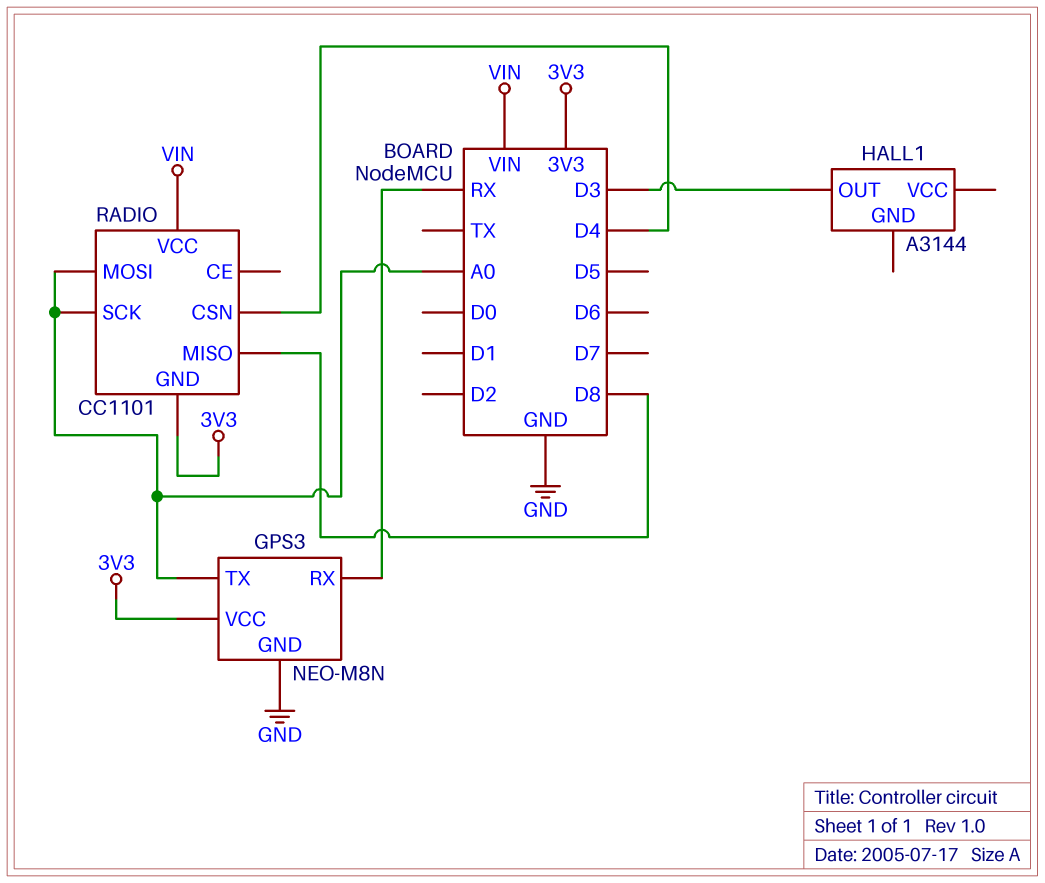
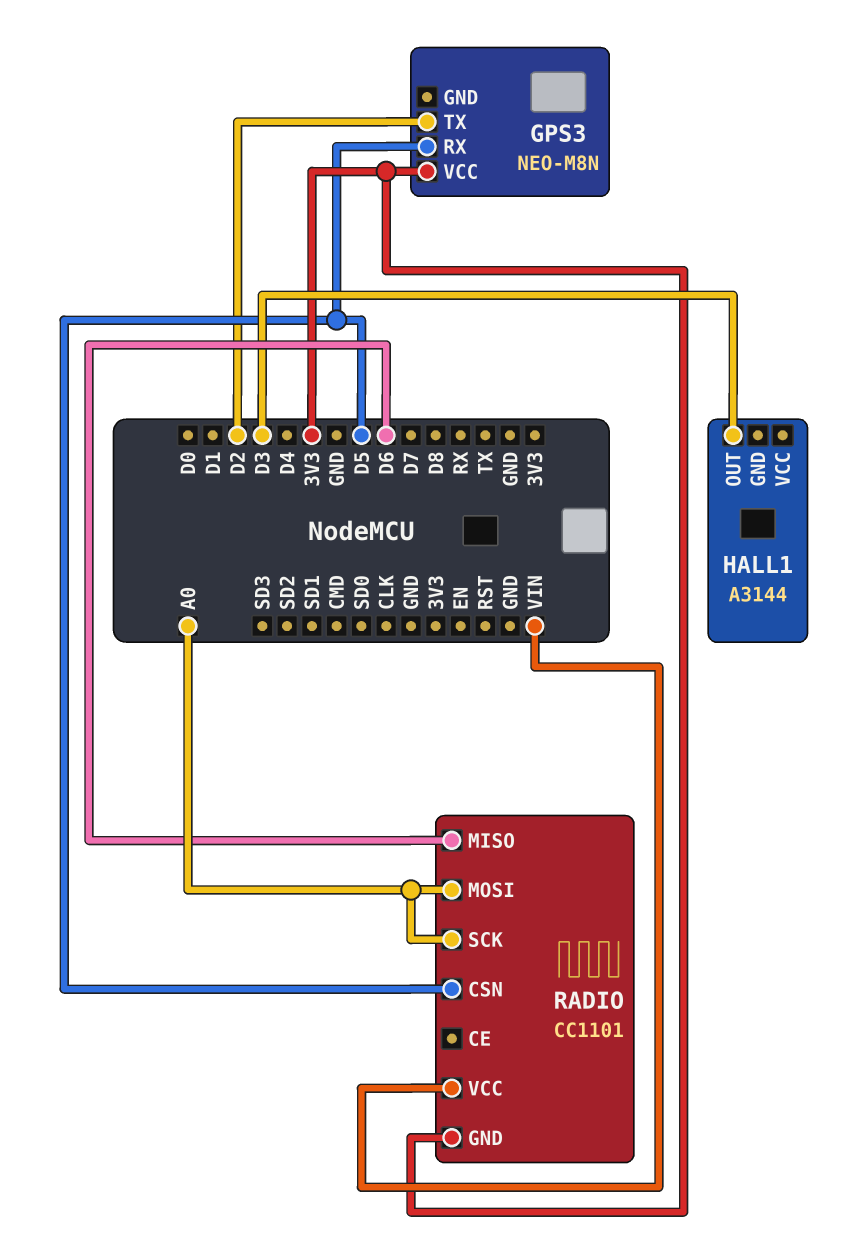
GPS3 pin GND: GND -> none
GPS3 pin RX: RX -> D5
GPS3 pin TX: A0 -> D2
RADIO pin CSN: D4 -> D5
RADIO pin MISO: D8 -> D6

